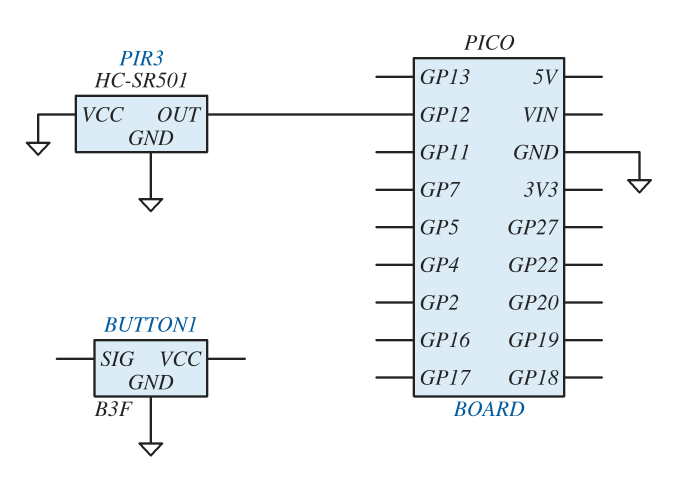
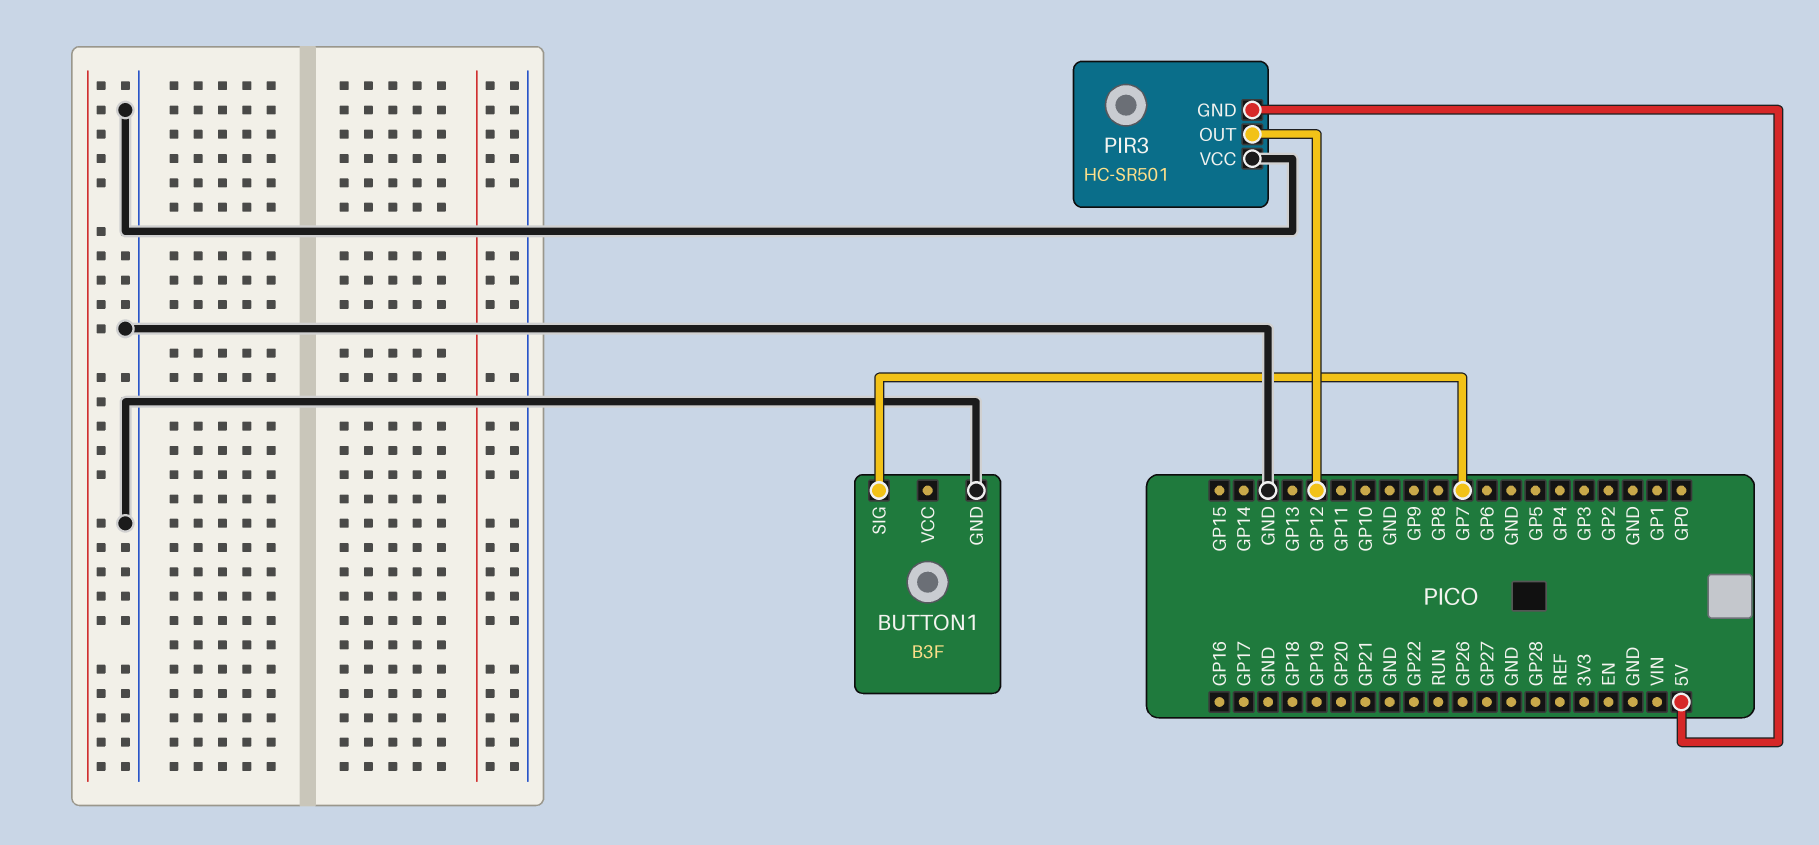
BUTTON1 pin SIG: none -> GP7
PIR3 pin GND: GND -> 5V

